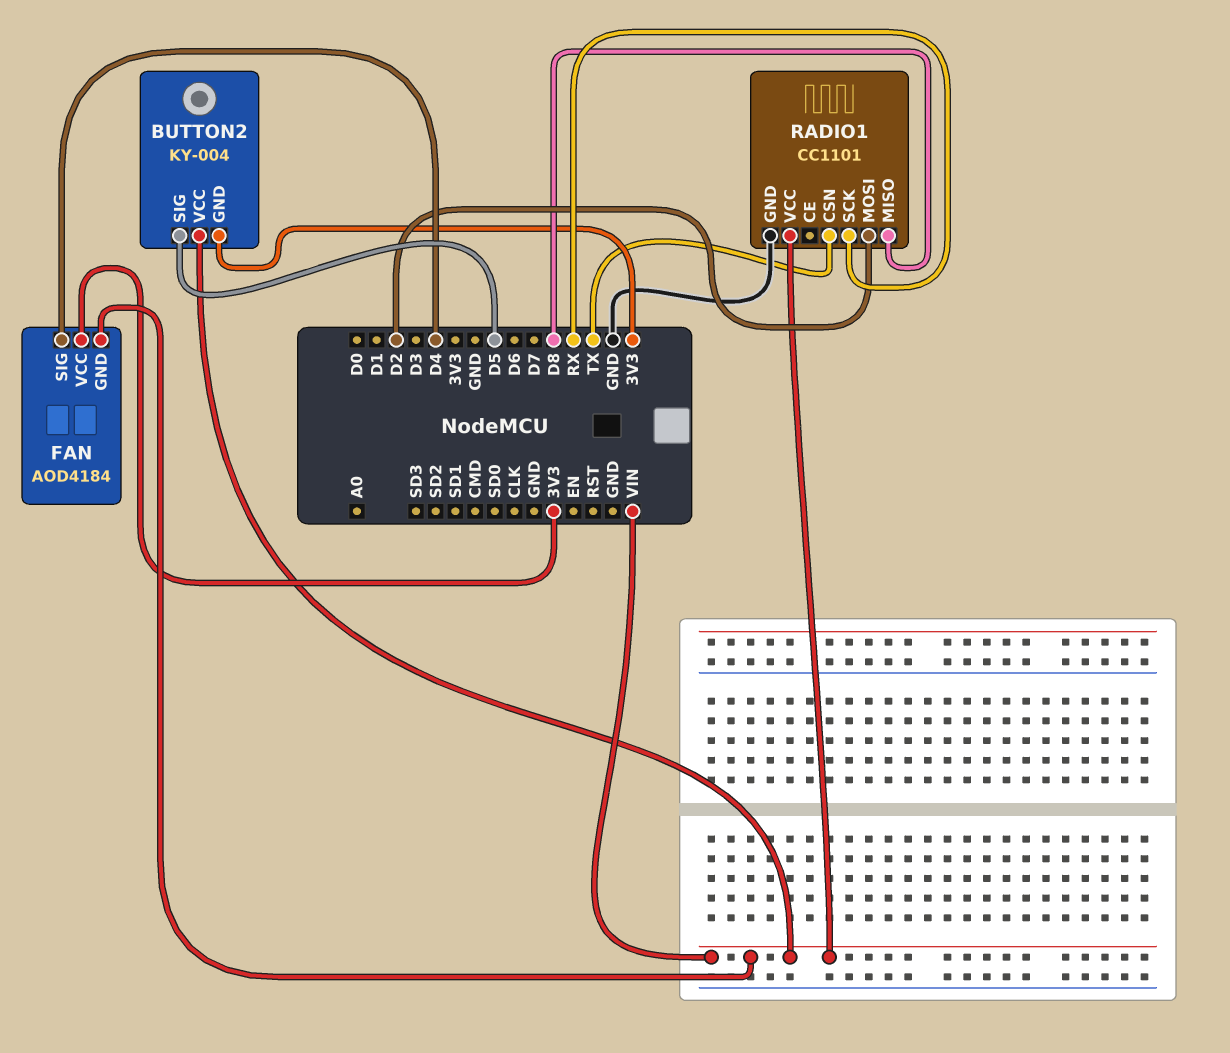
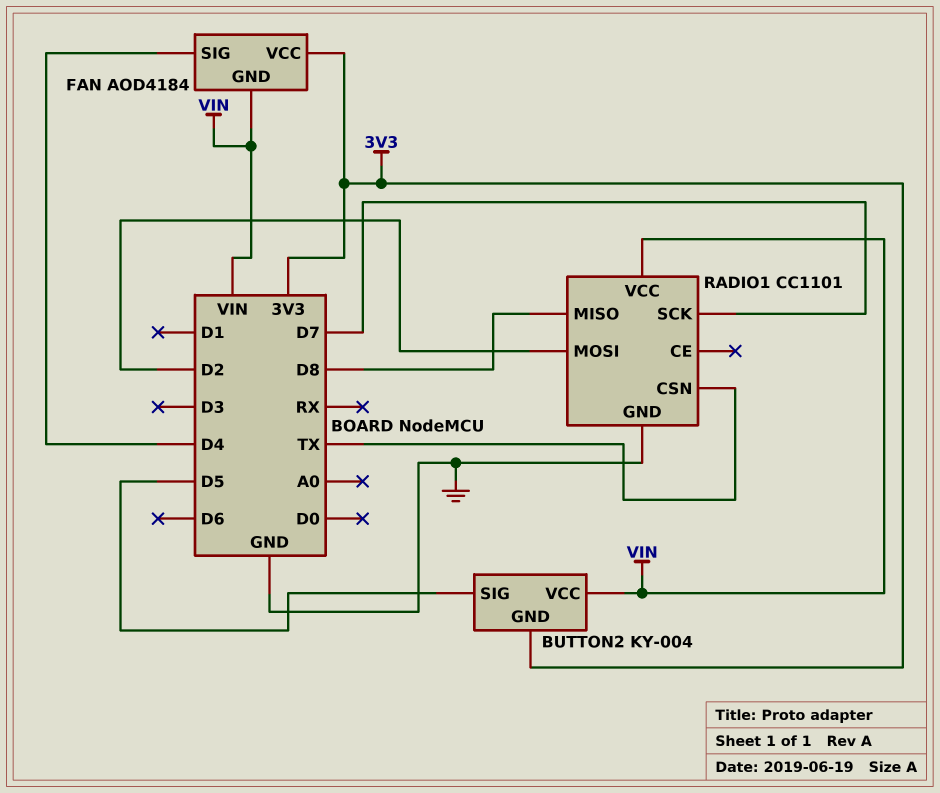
RADIO1 pin SCK: RX -> D7

